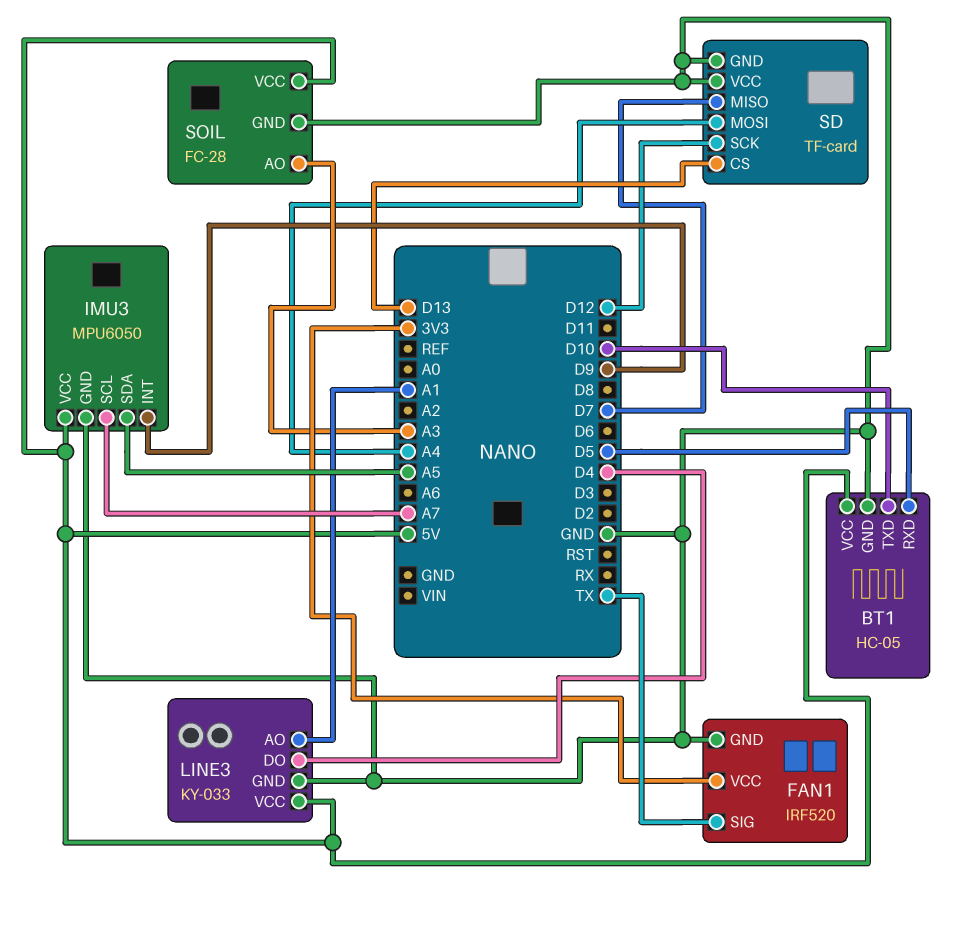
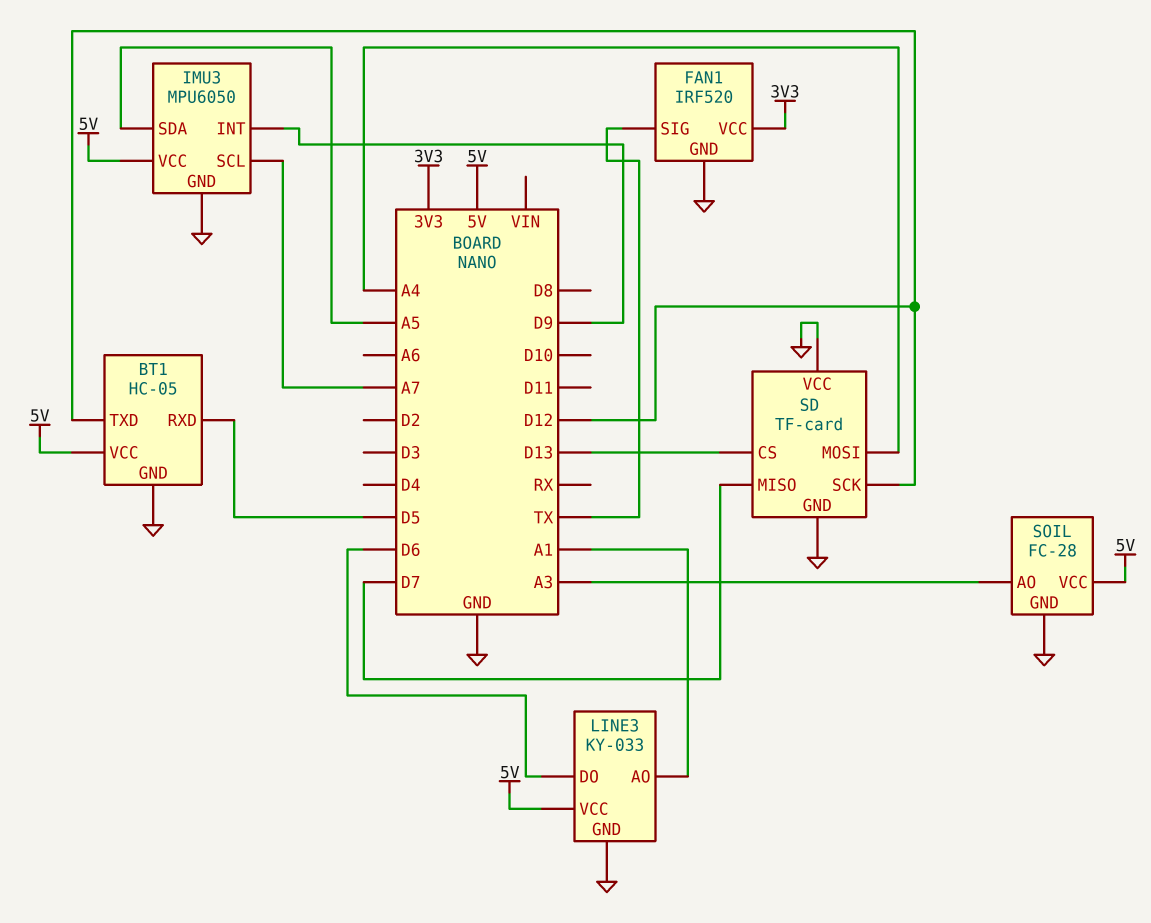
BT1 pin TXD: D10 -> D12
LINE3 pin DO: D4 -> D6

